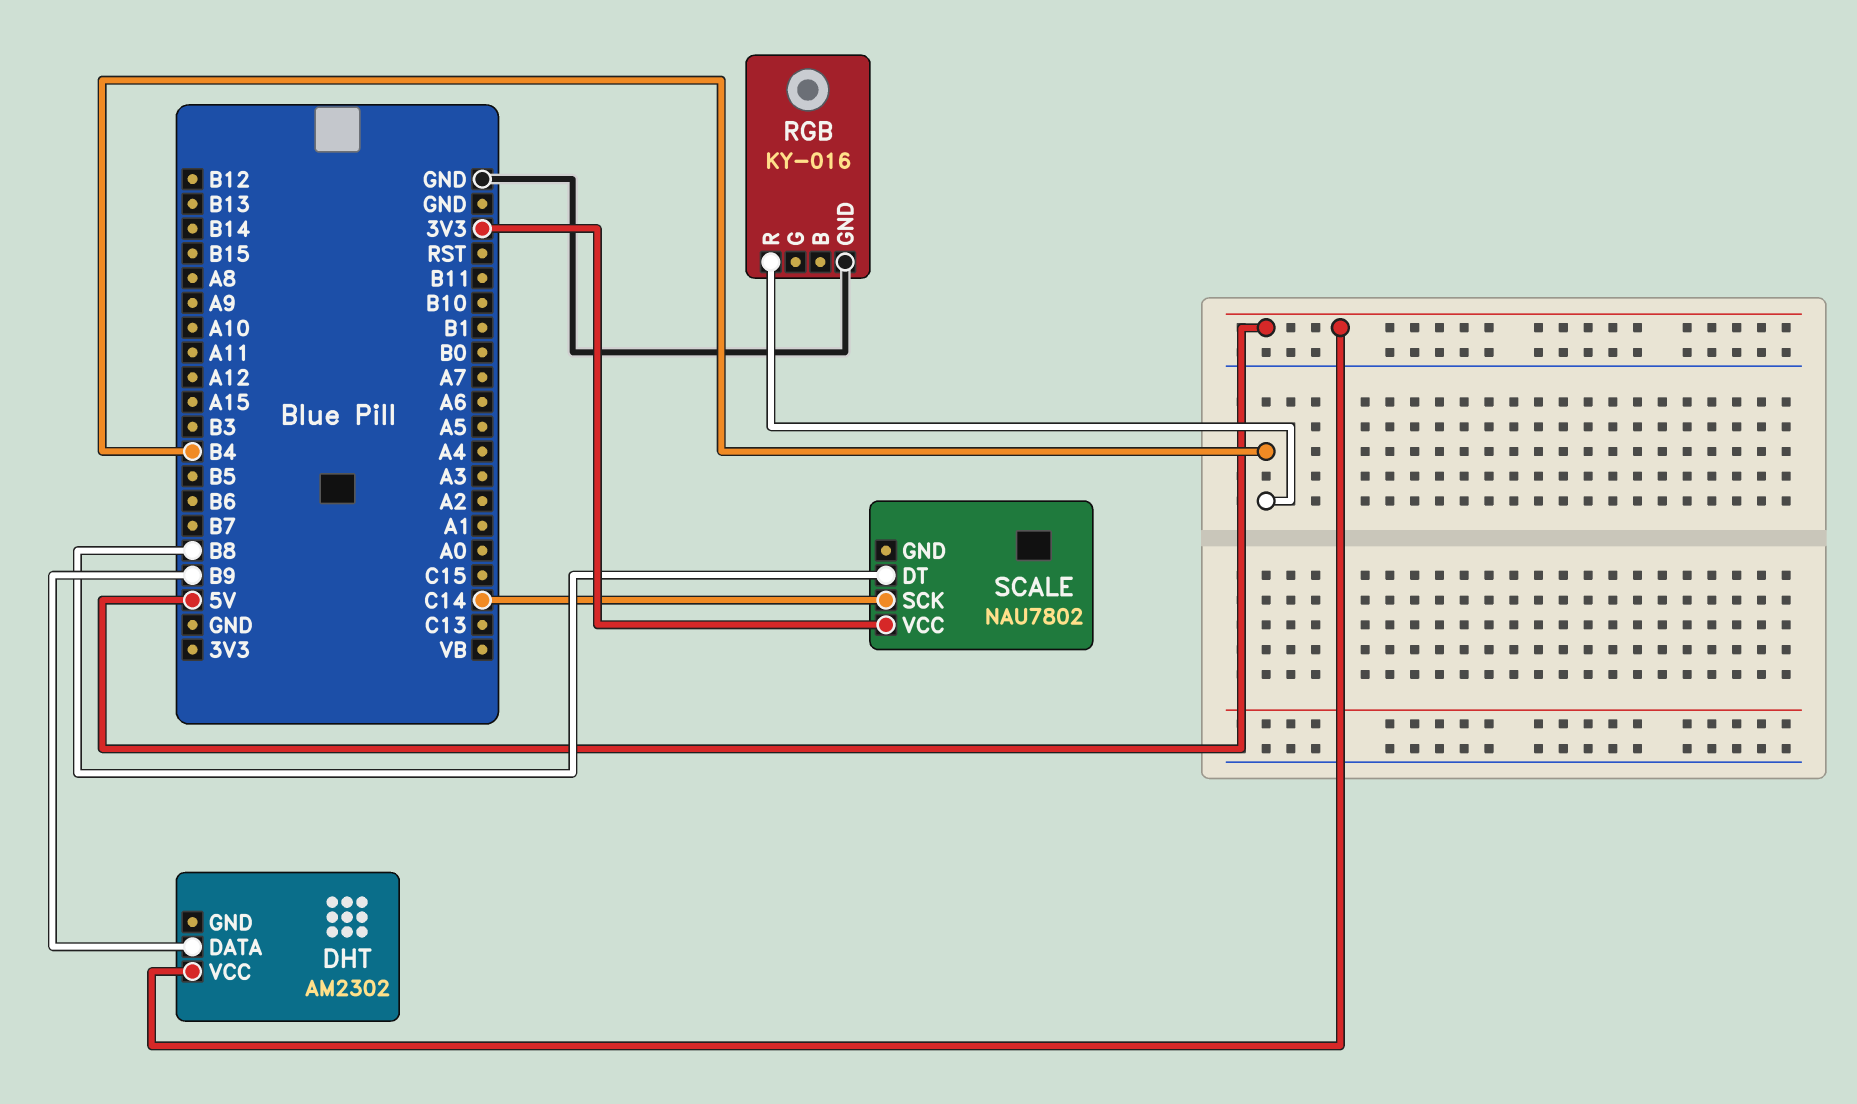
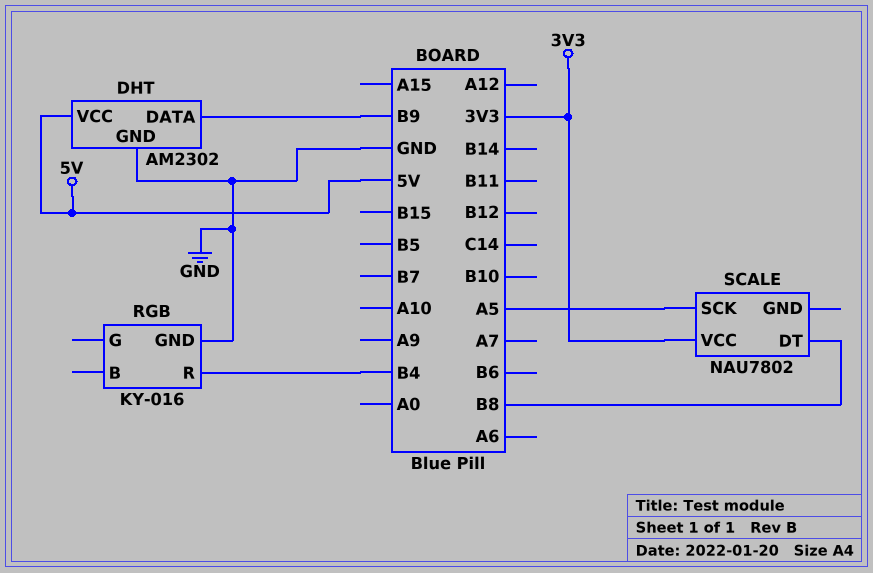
DHT pin GND: none -> GND
SCALE pin SCK: C14 -> A5

